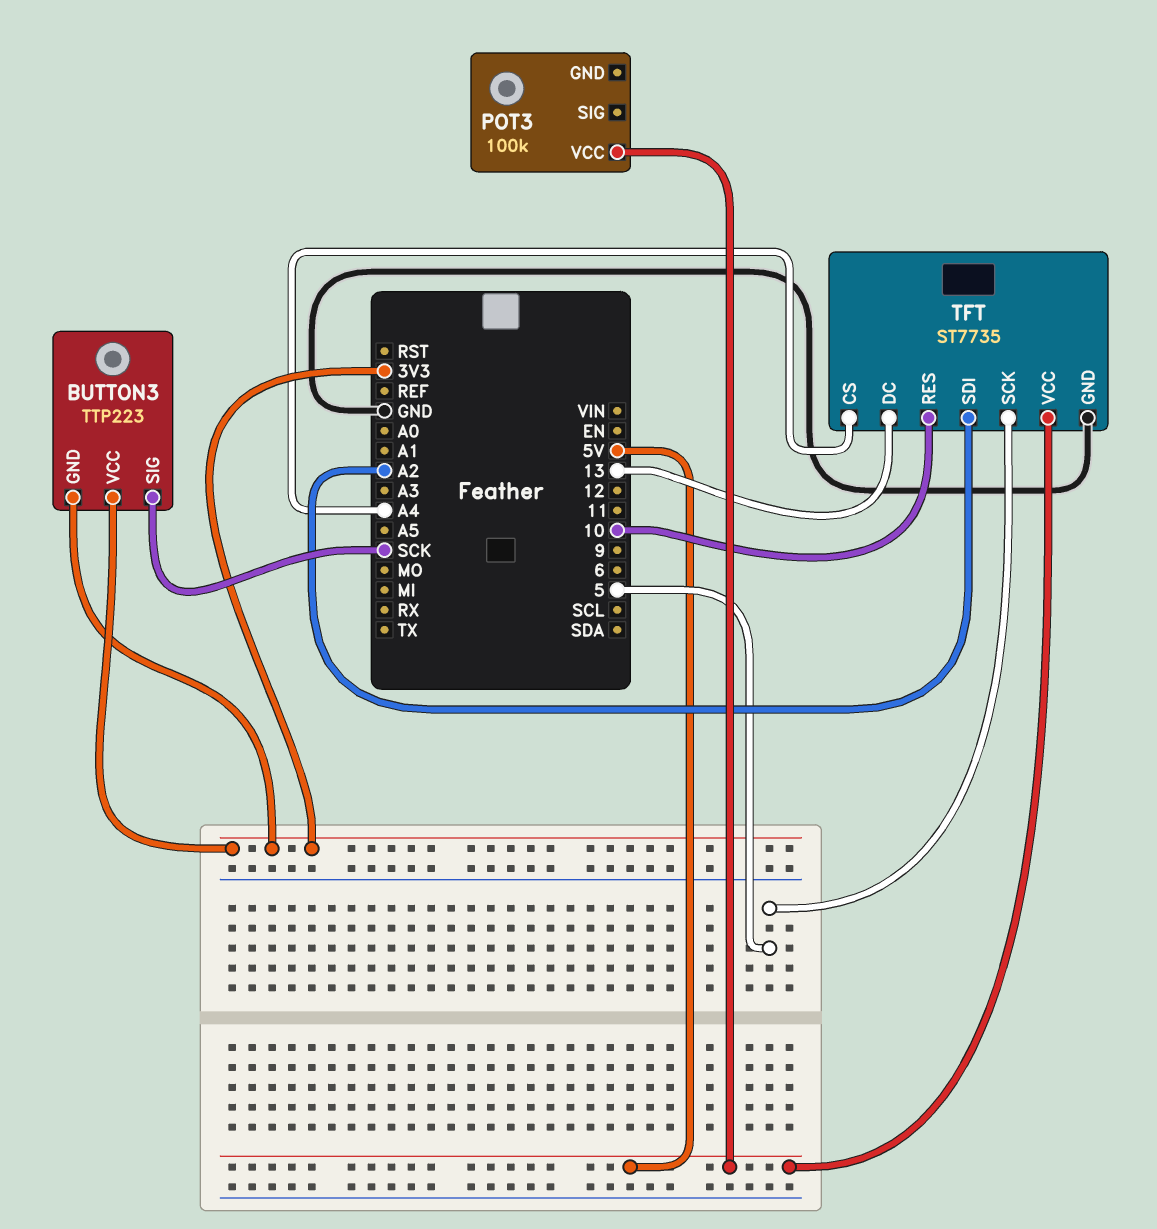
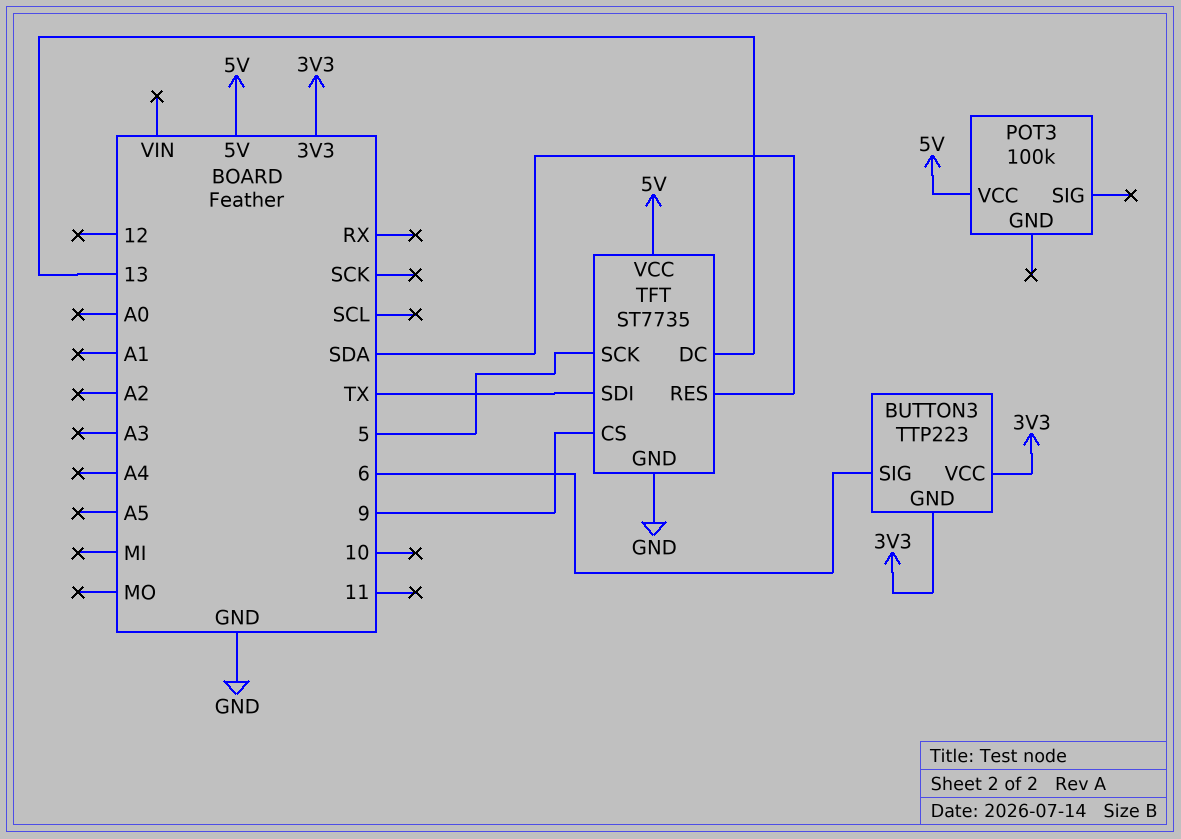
BUTTON3 pin SIG: SCK -> 6
TFT pin CS: A4 -> 9
TFT pin RES: 10 -> SDA
TFT pin SDI: A2 -> TX

